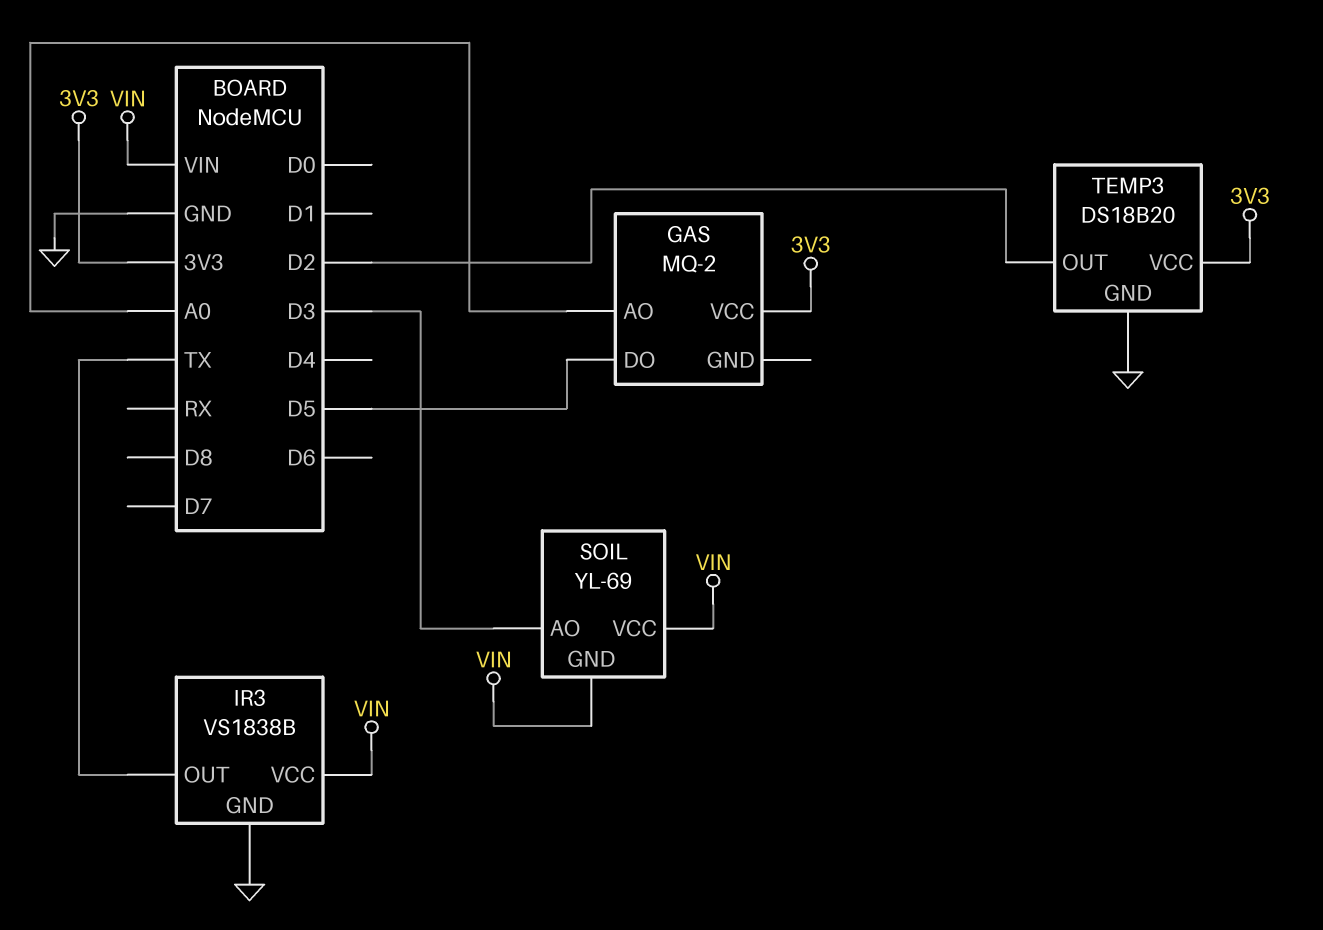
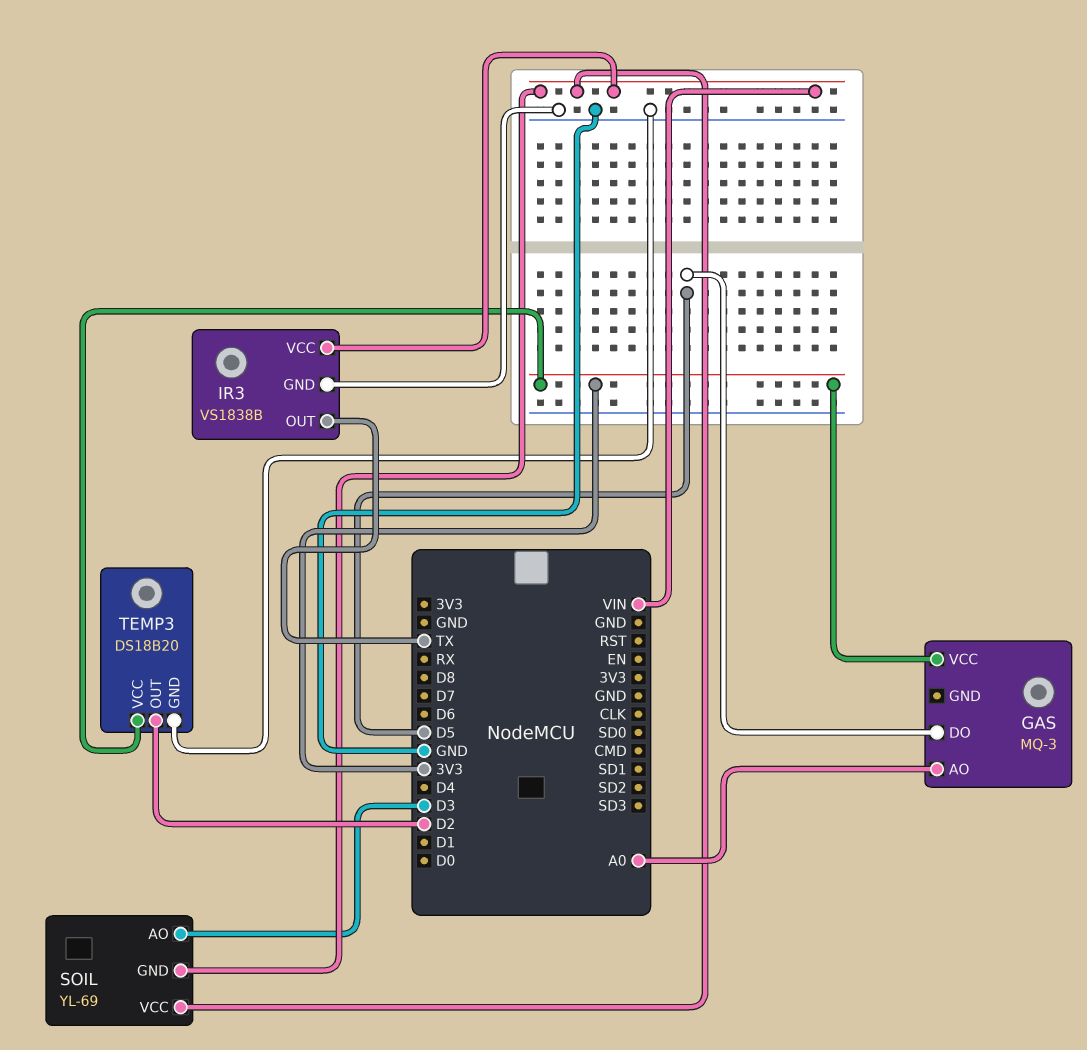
GAS: MQ-2 -> MQ-3

